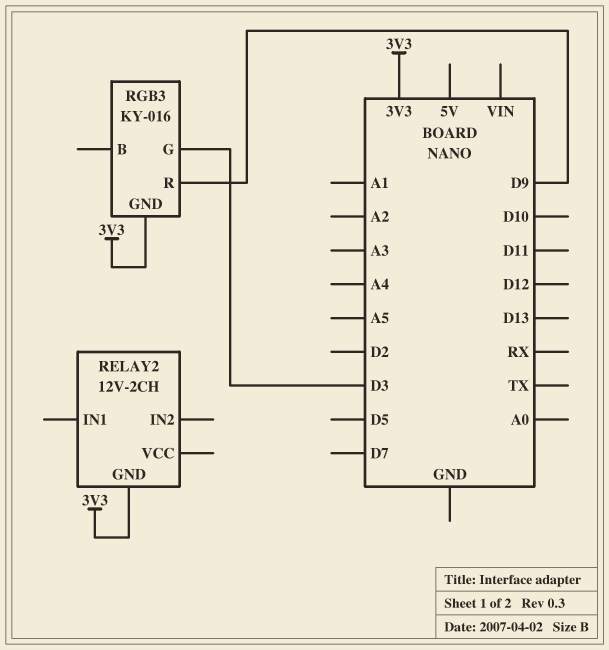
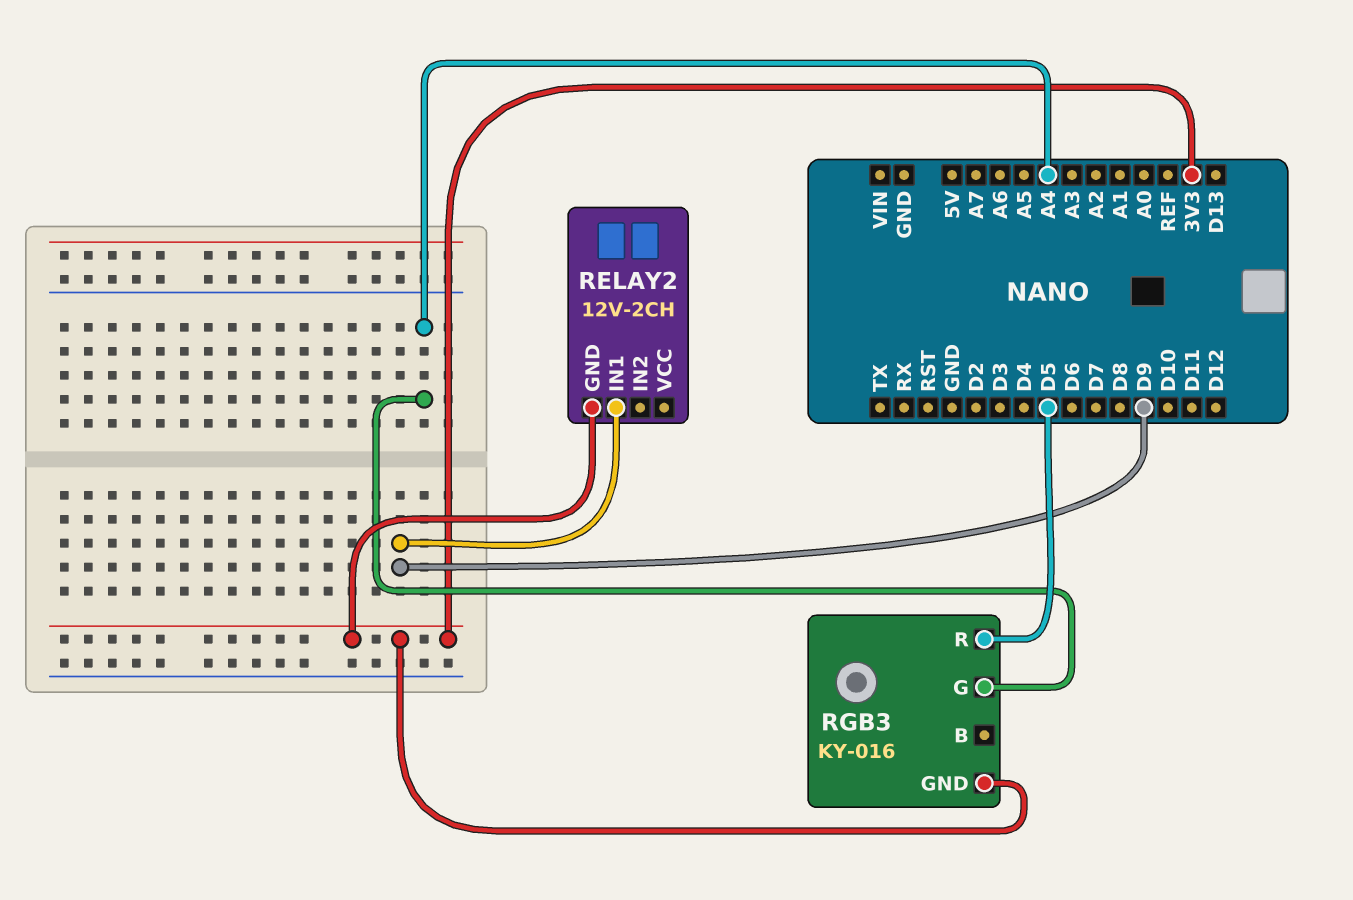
RELAY2 pin IN1: none -> D9
RGB3 pin G: D3 -> A4
RGB3 pin R: D9 -> D5

